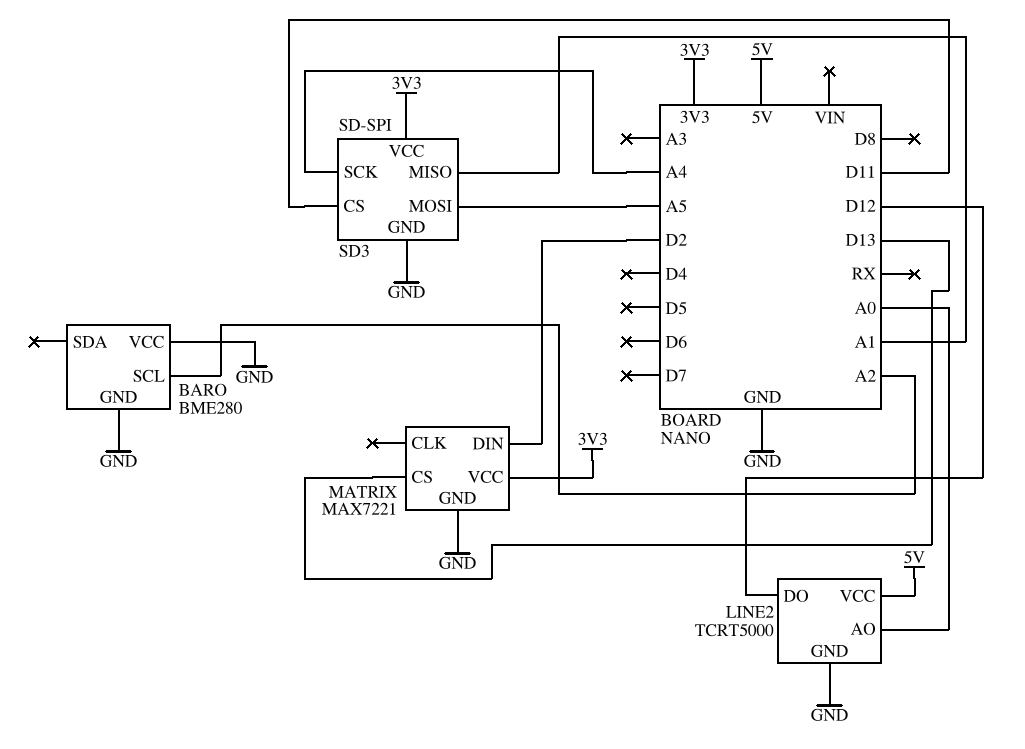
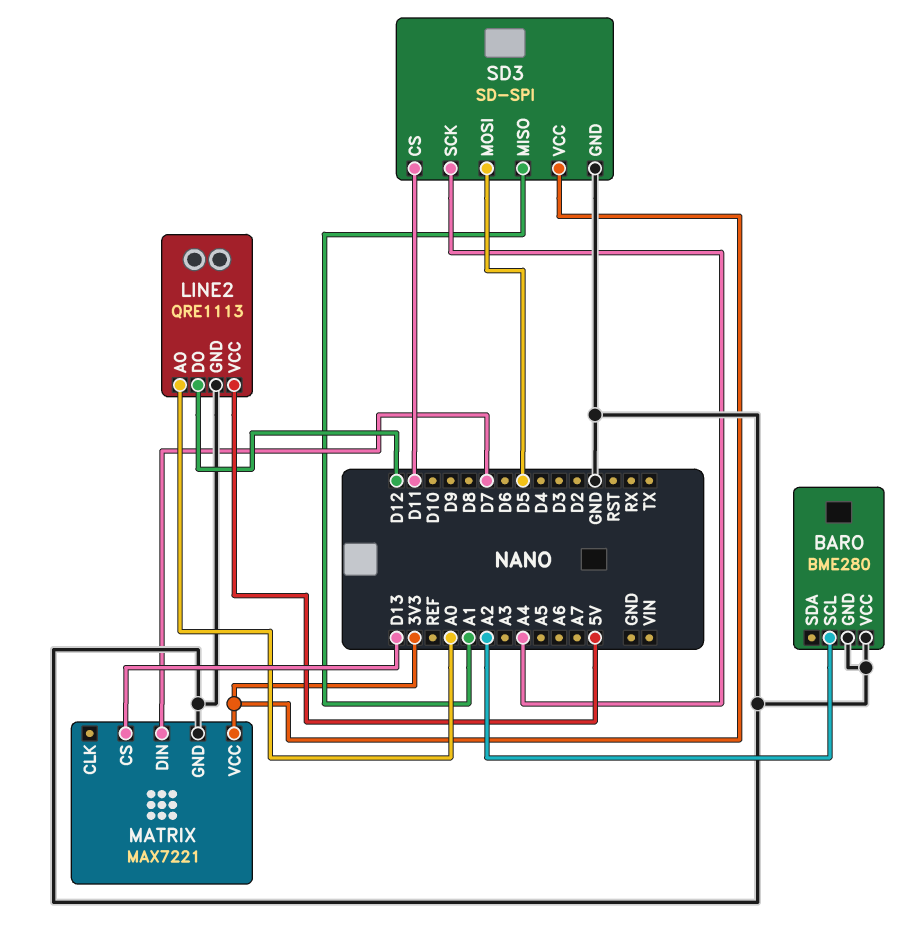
LINE2: TCRT5000 -> QRE1113
MATRIX pin DIN: D2 -> D7
SD3 pin MOSI: A5 -> D5

